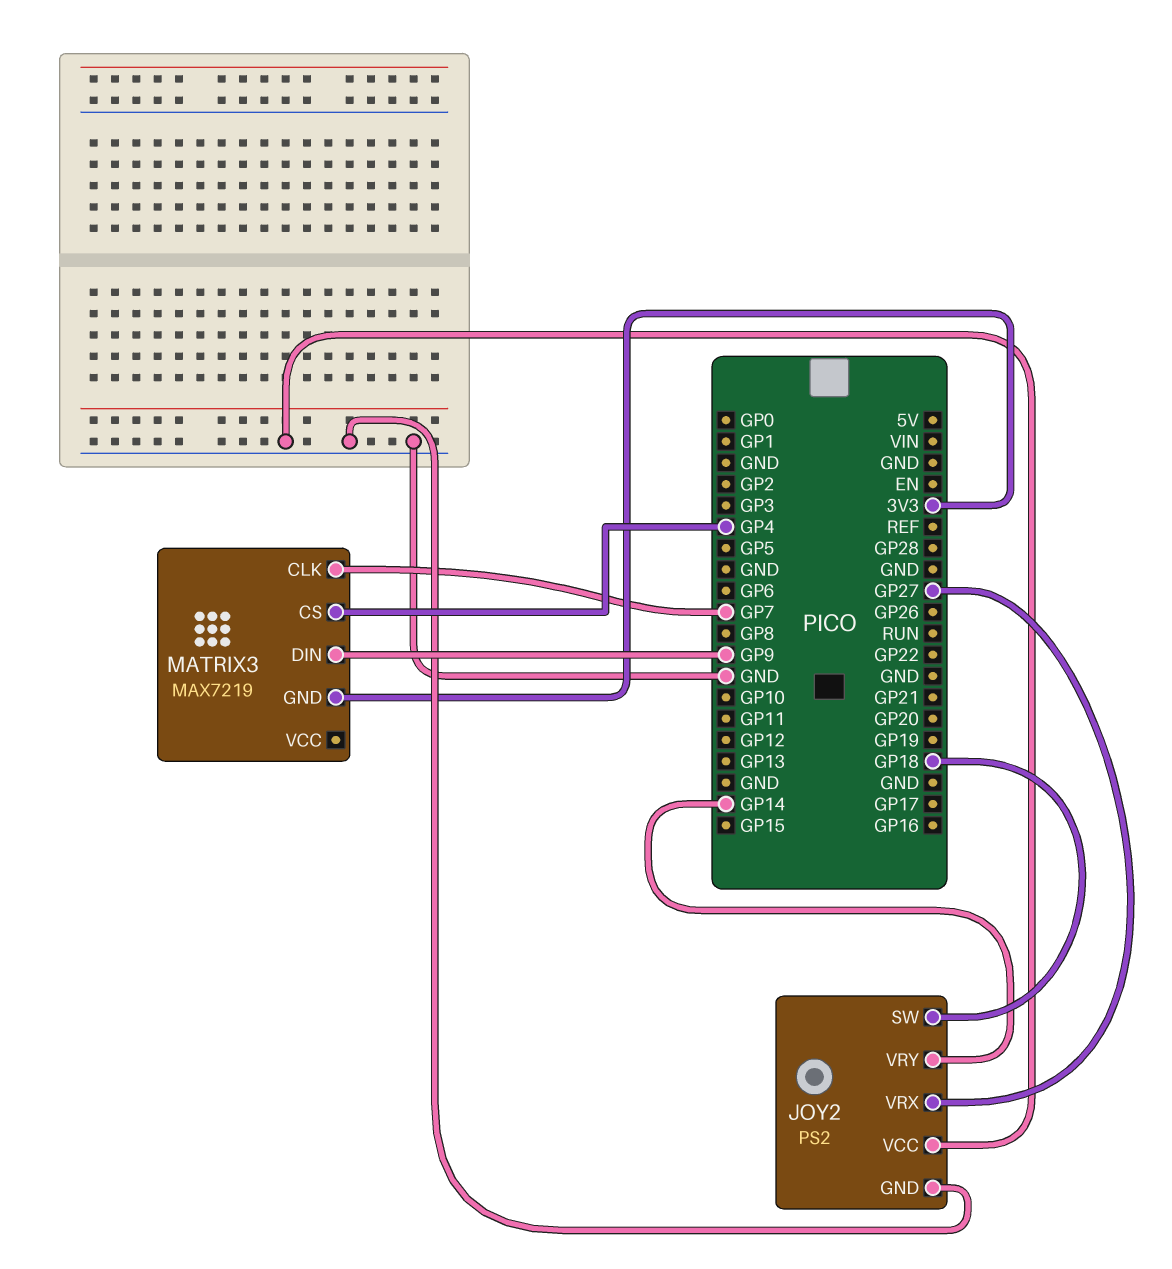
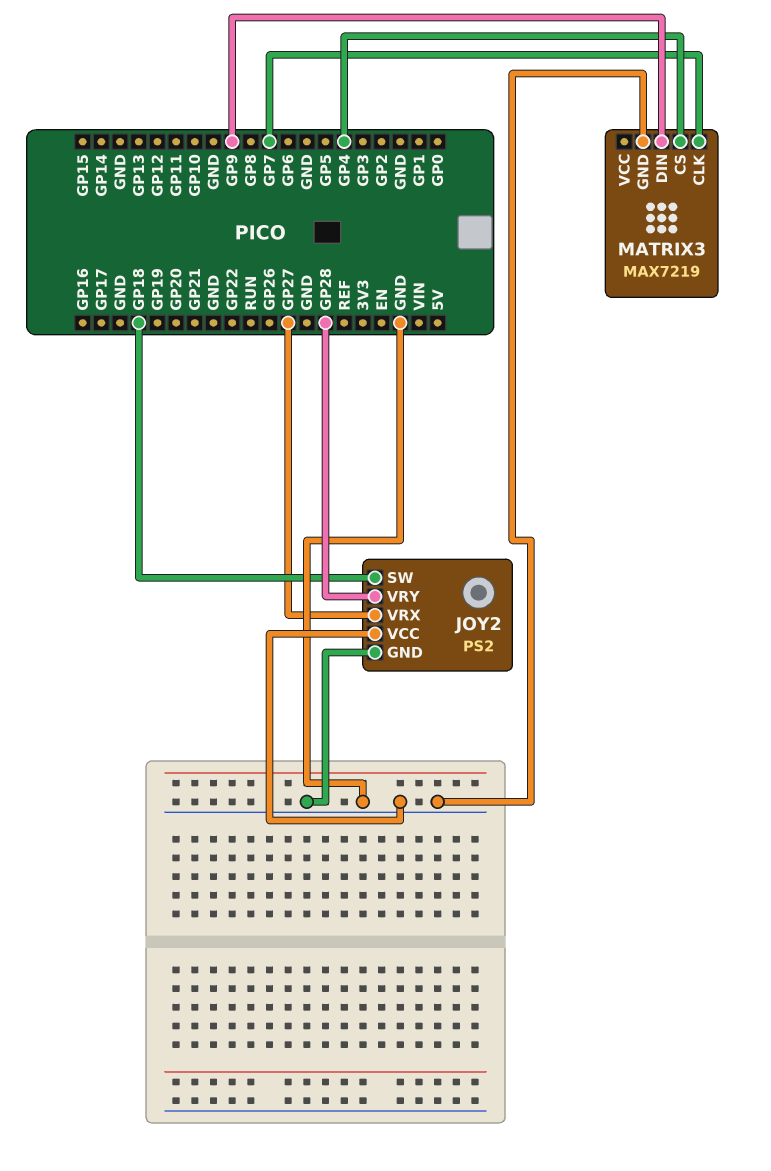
JOY2 pin VRY: GP14 -> GP28
MATRIX3 pin GND: 3V3 -> GND

